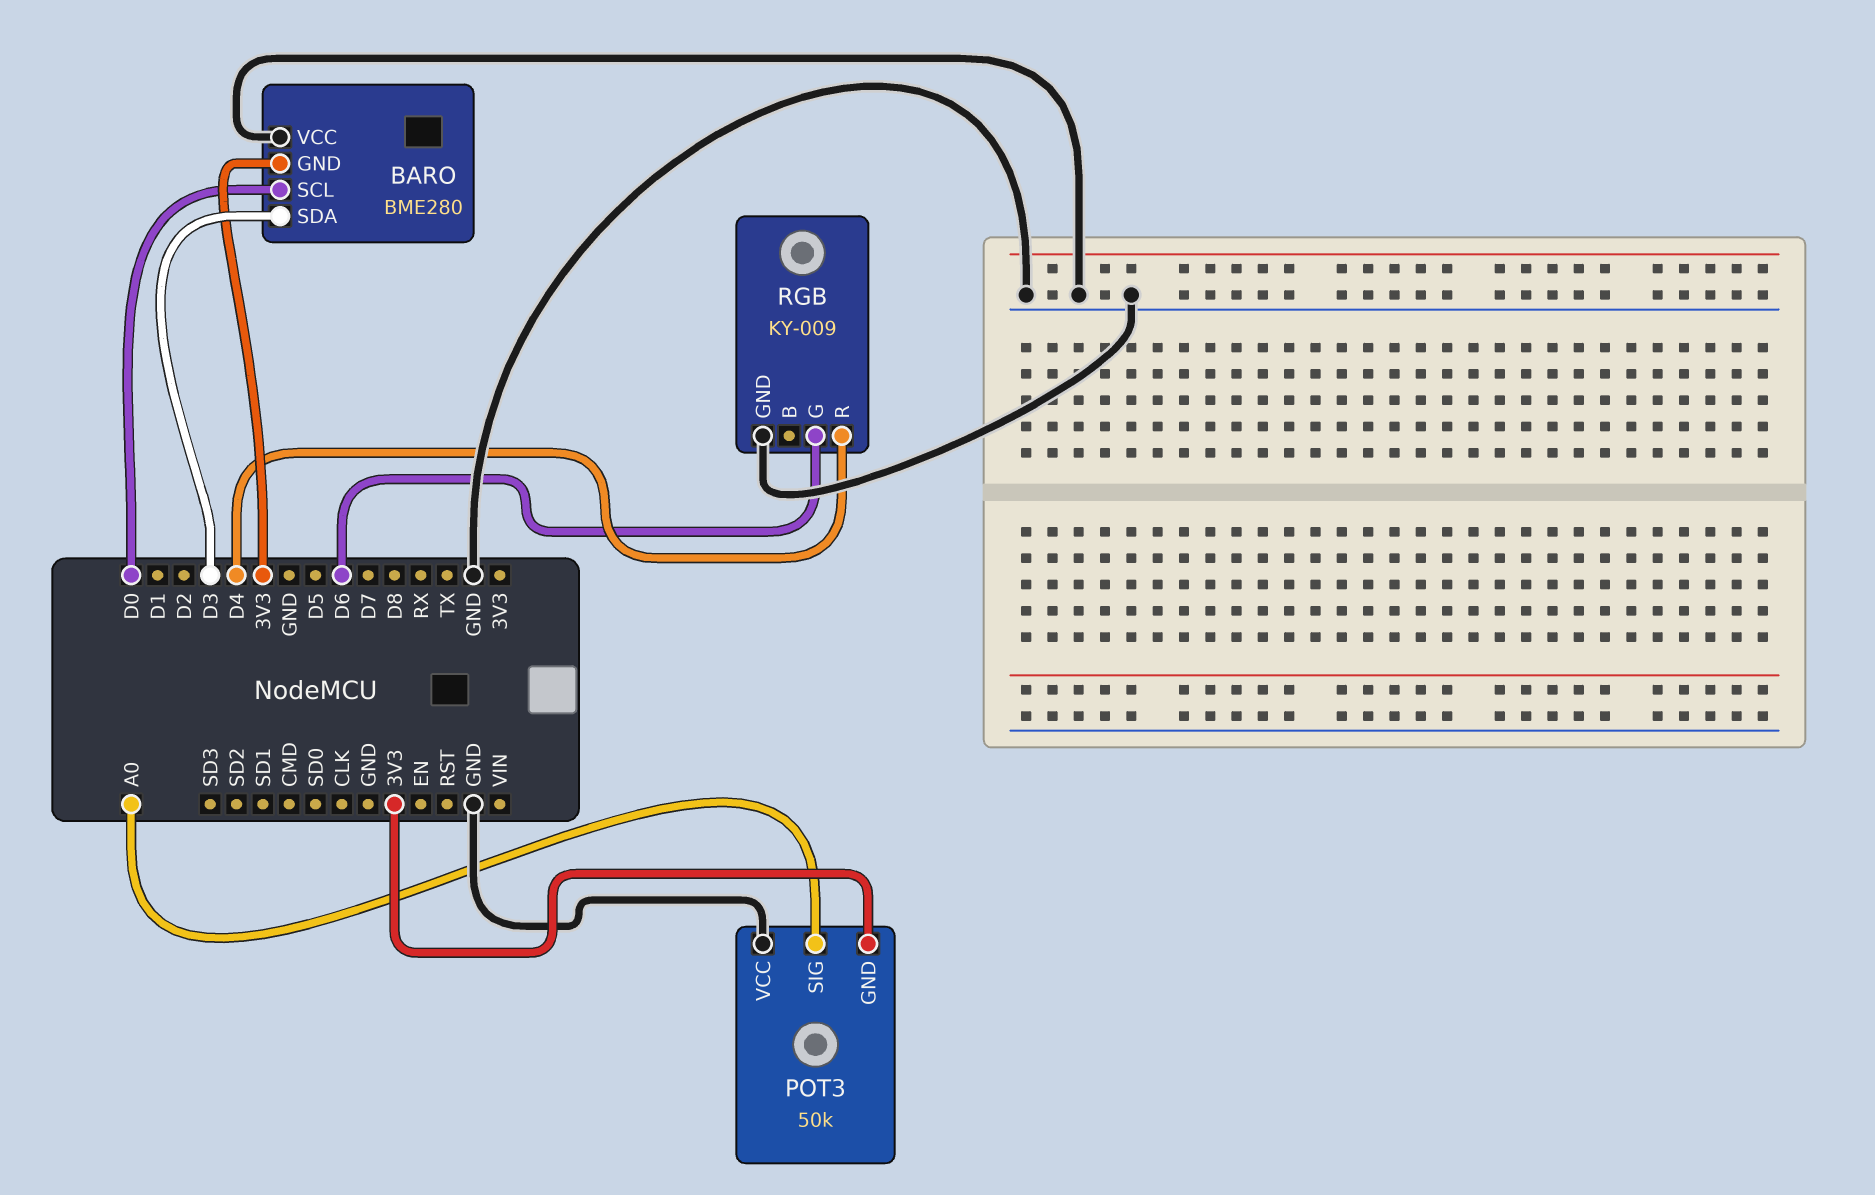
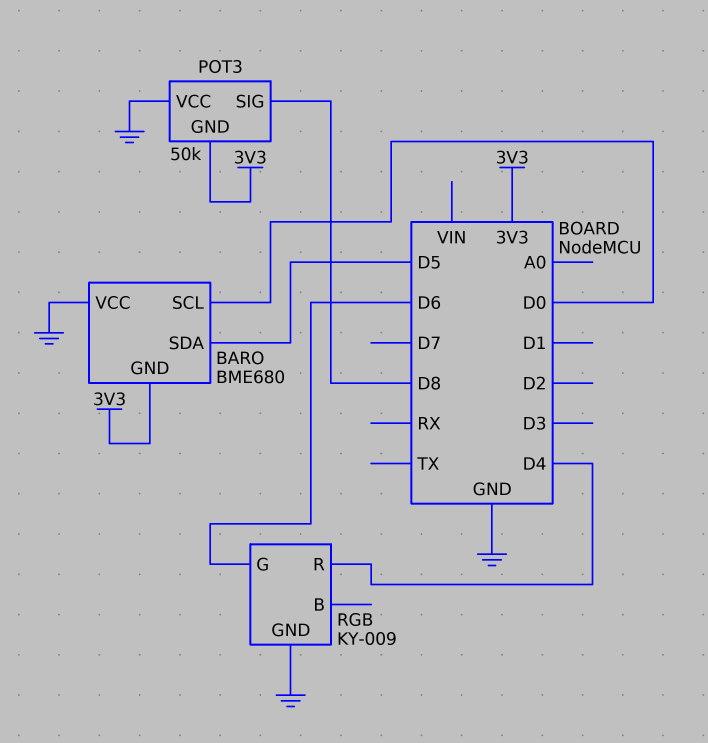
BARO: BME280 -> BME680
BARO pin SDA: D3 -> D5
POT3 pin SIG: A0 -> D8

